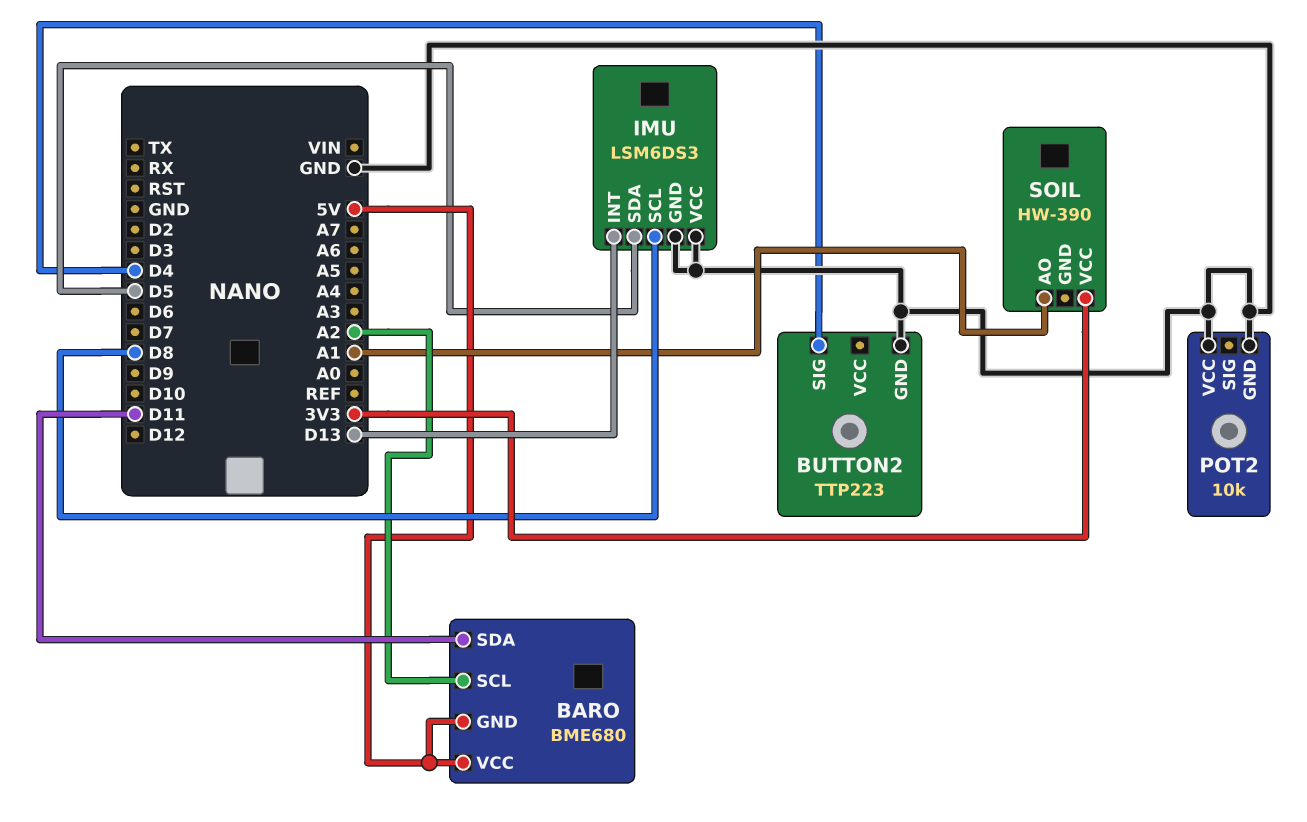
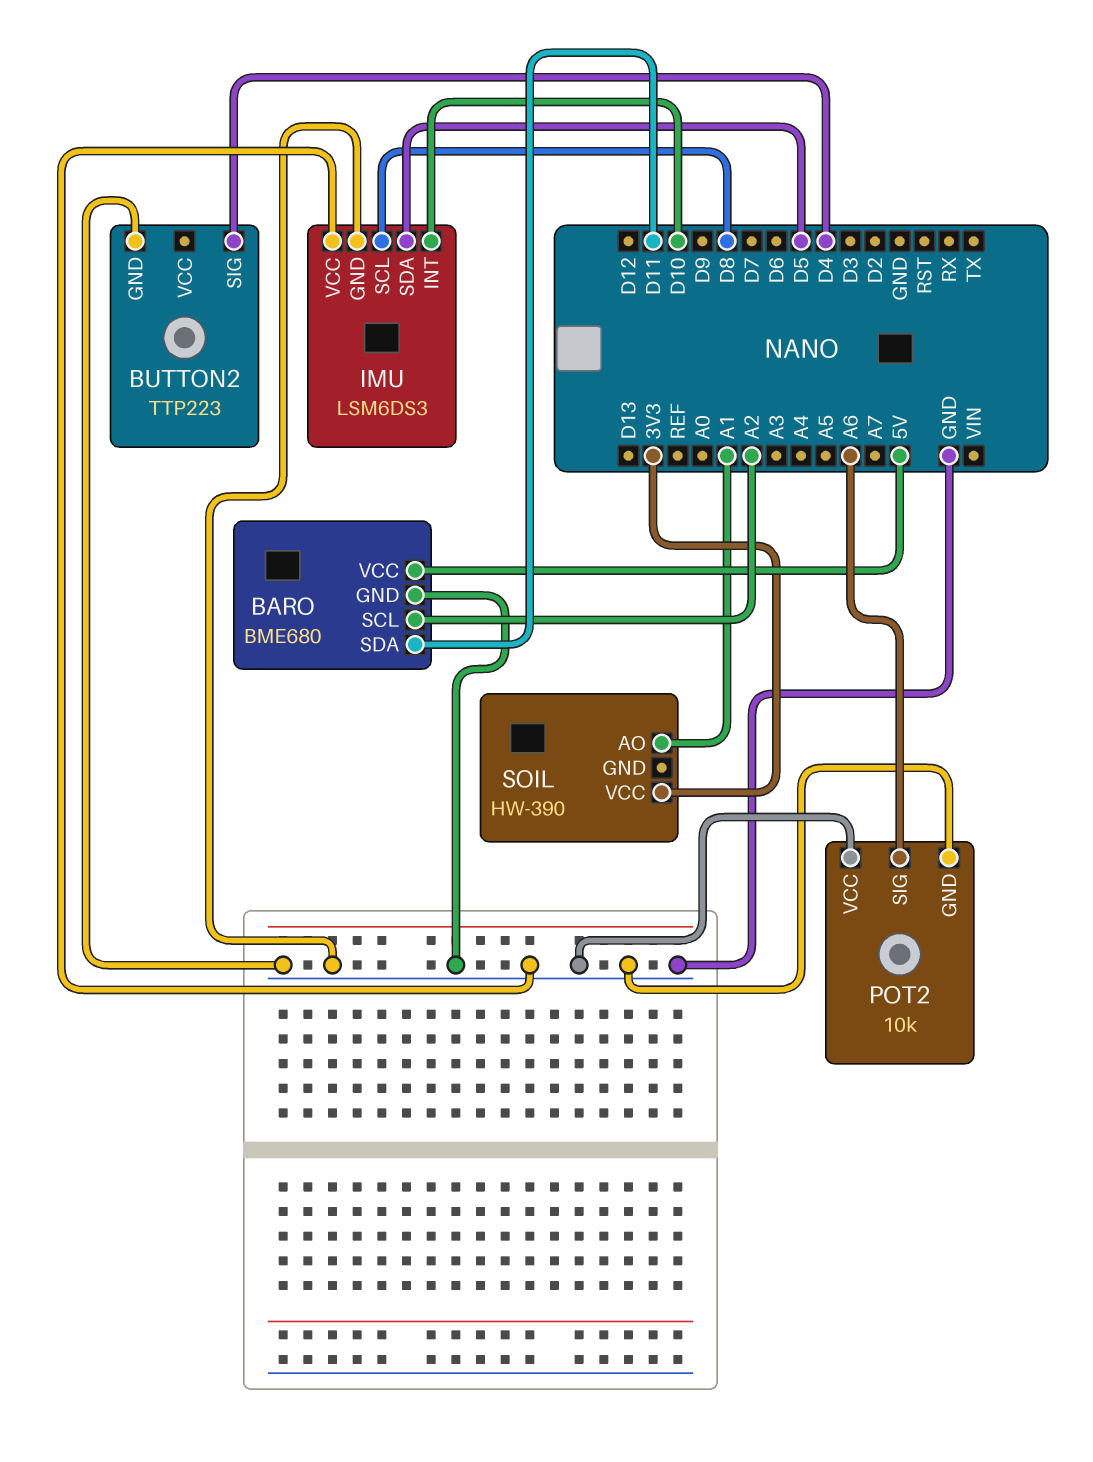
BARO pin GND: 5V -> GND
IMU pin INT: D13 -> D10
POT2 pin SIG: none -> A6

